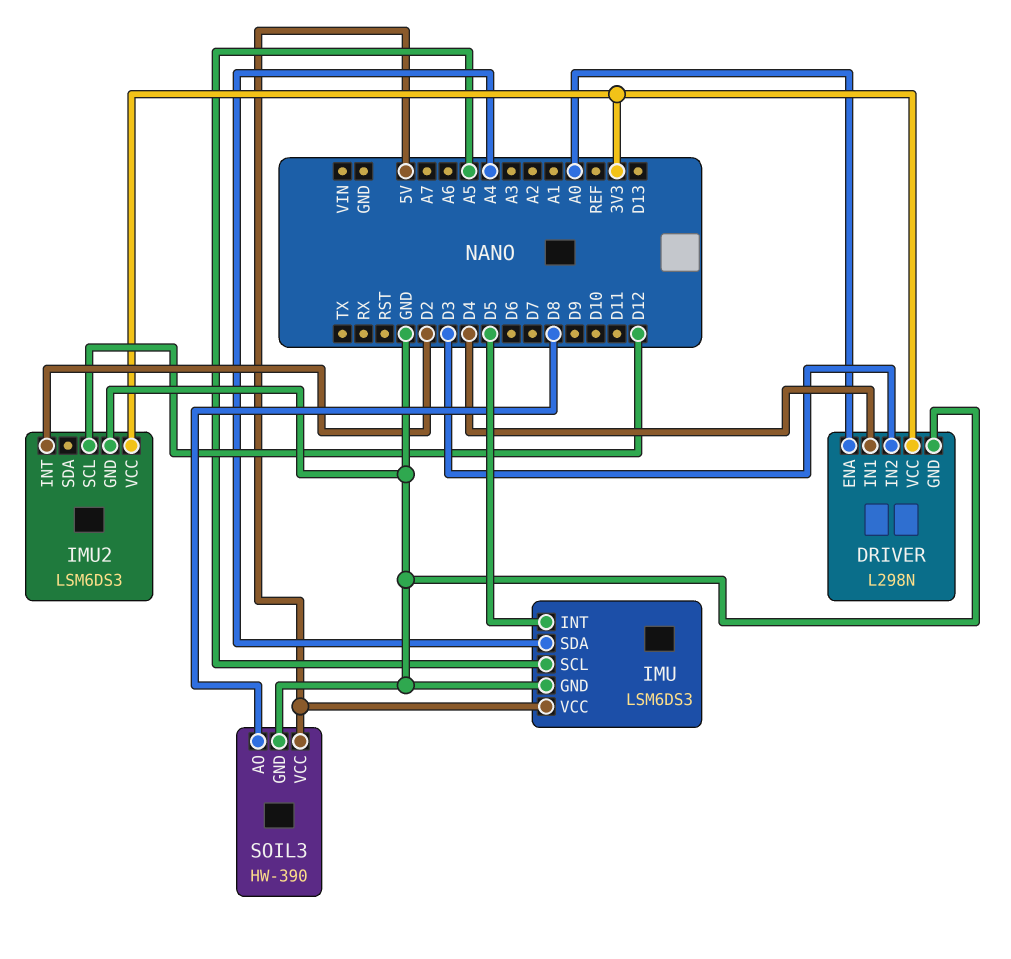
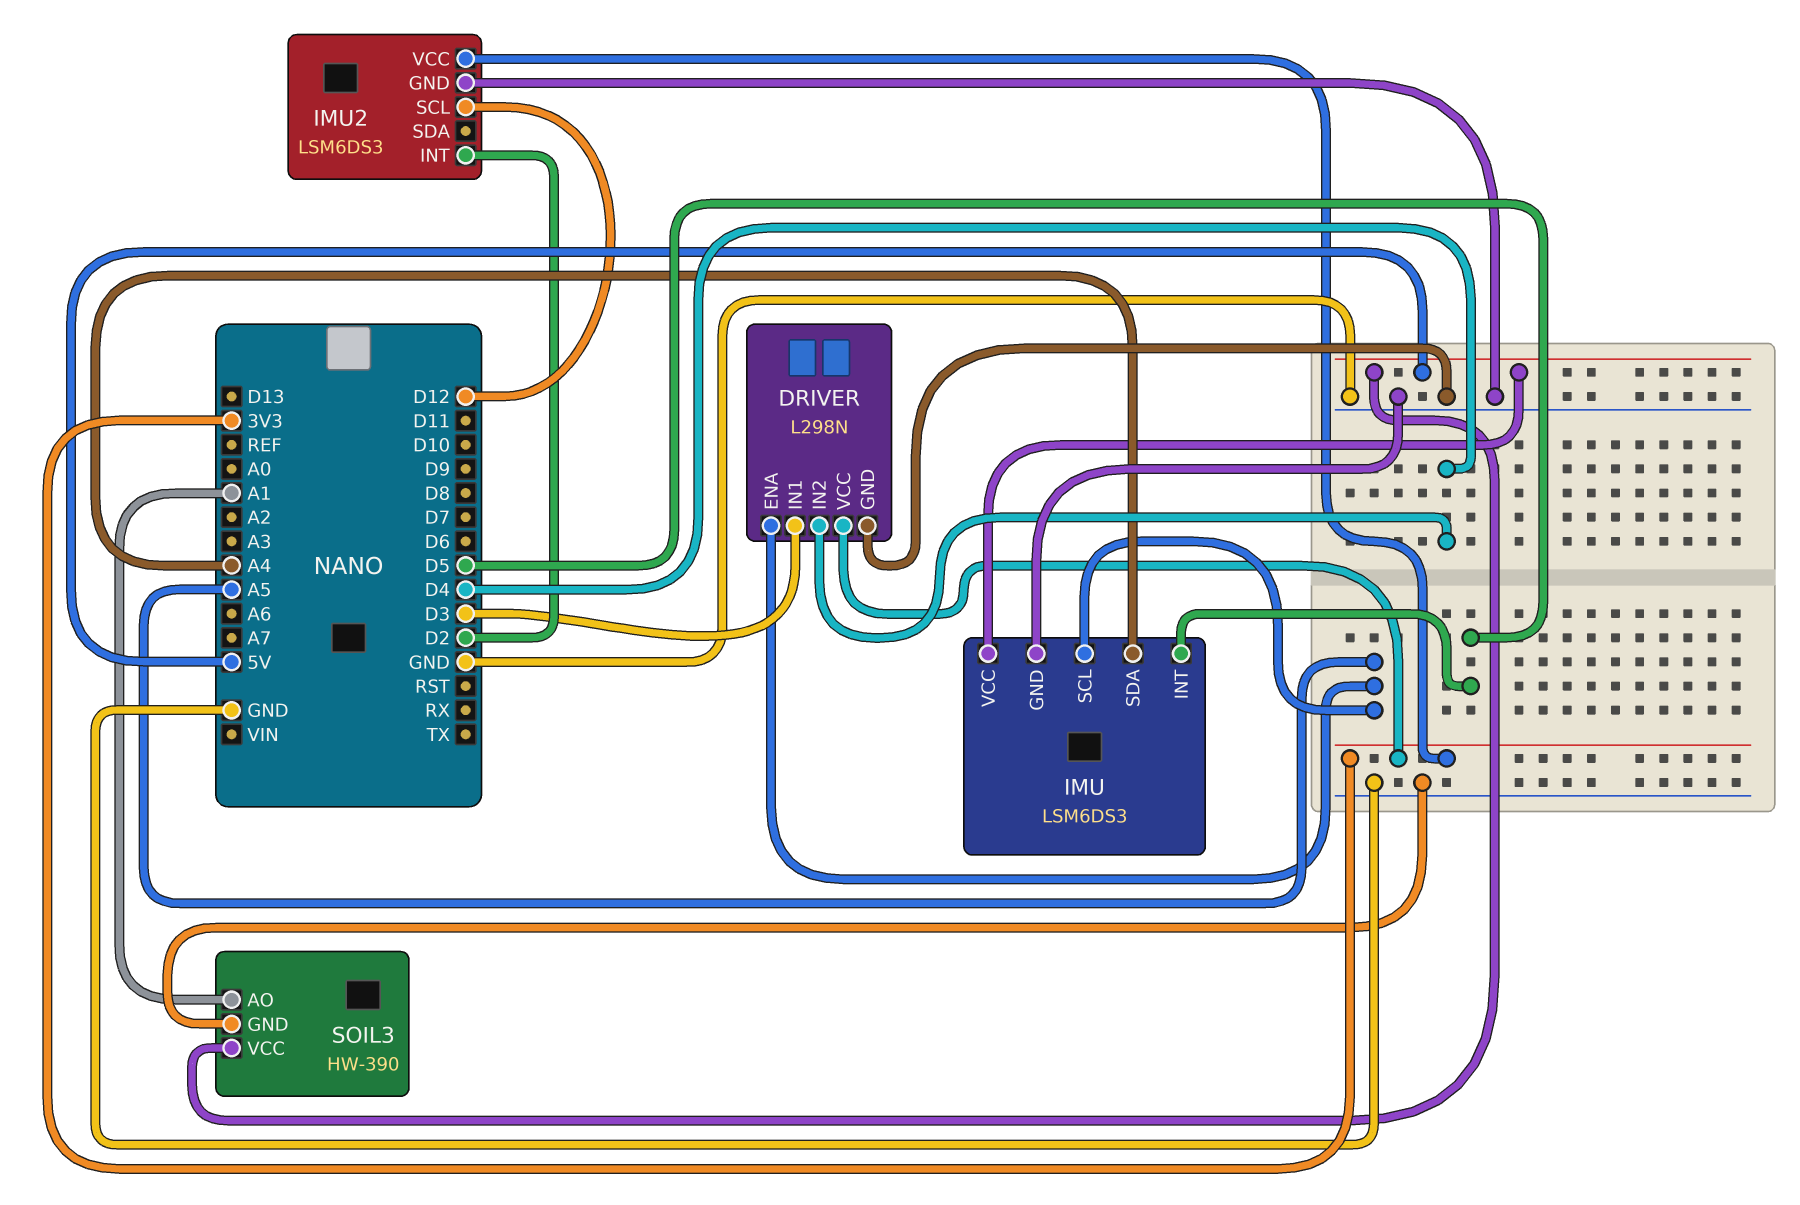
DRIVER pin ENA: A0 -> A5
DRIVER pin IN1: D4 -> D3
DRIVER pin IN2: D3 -> D4
SOIL3 pin AO: D8 -> A1

